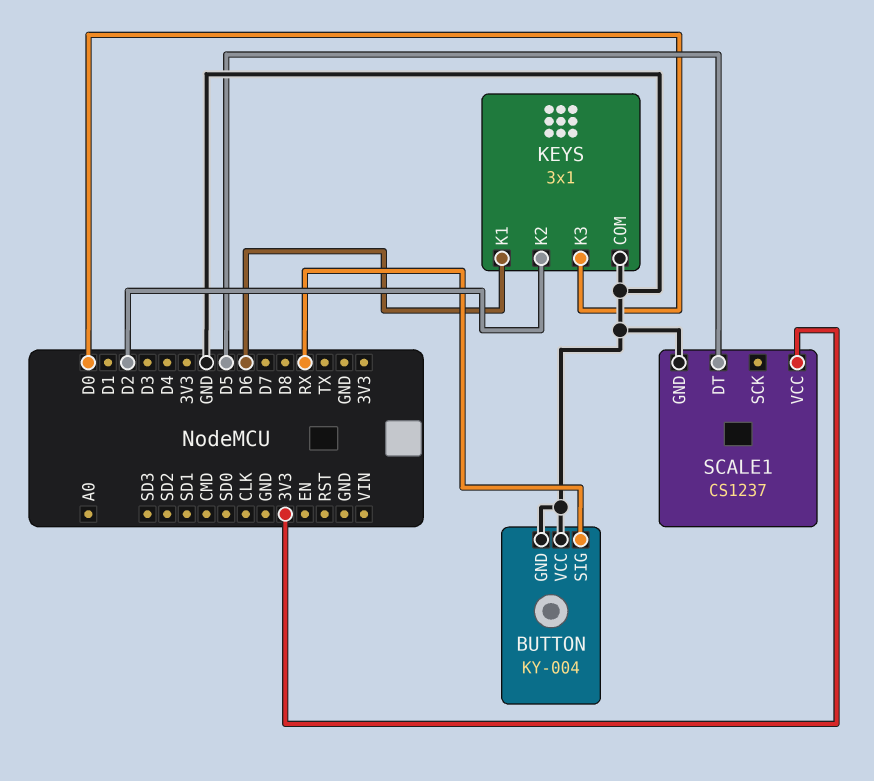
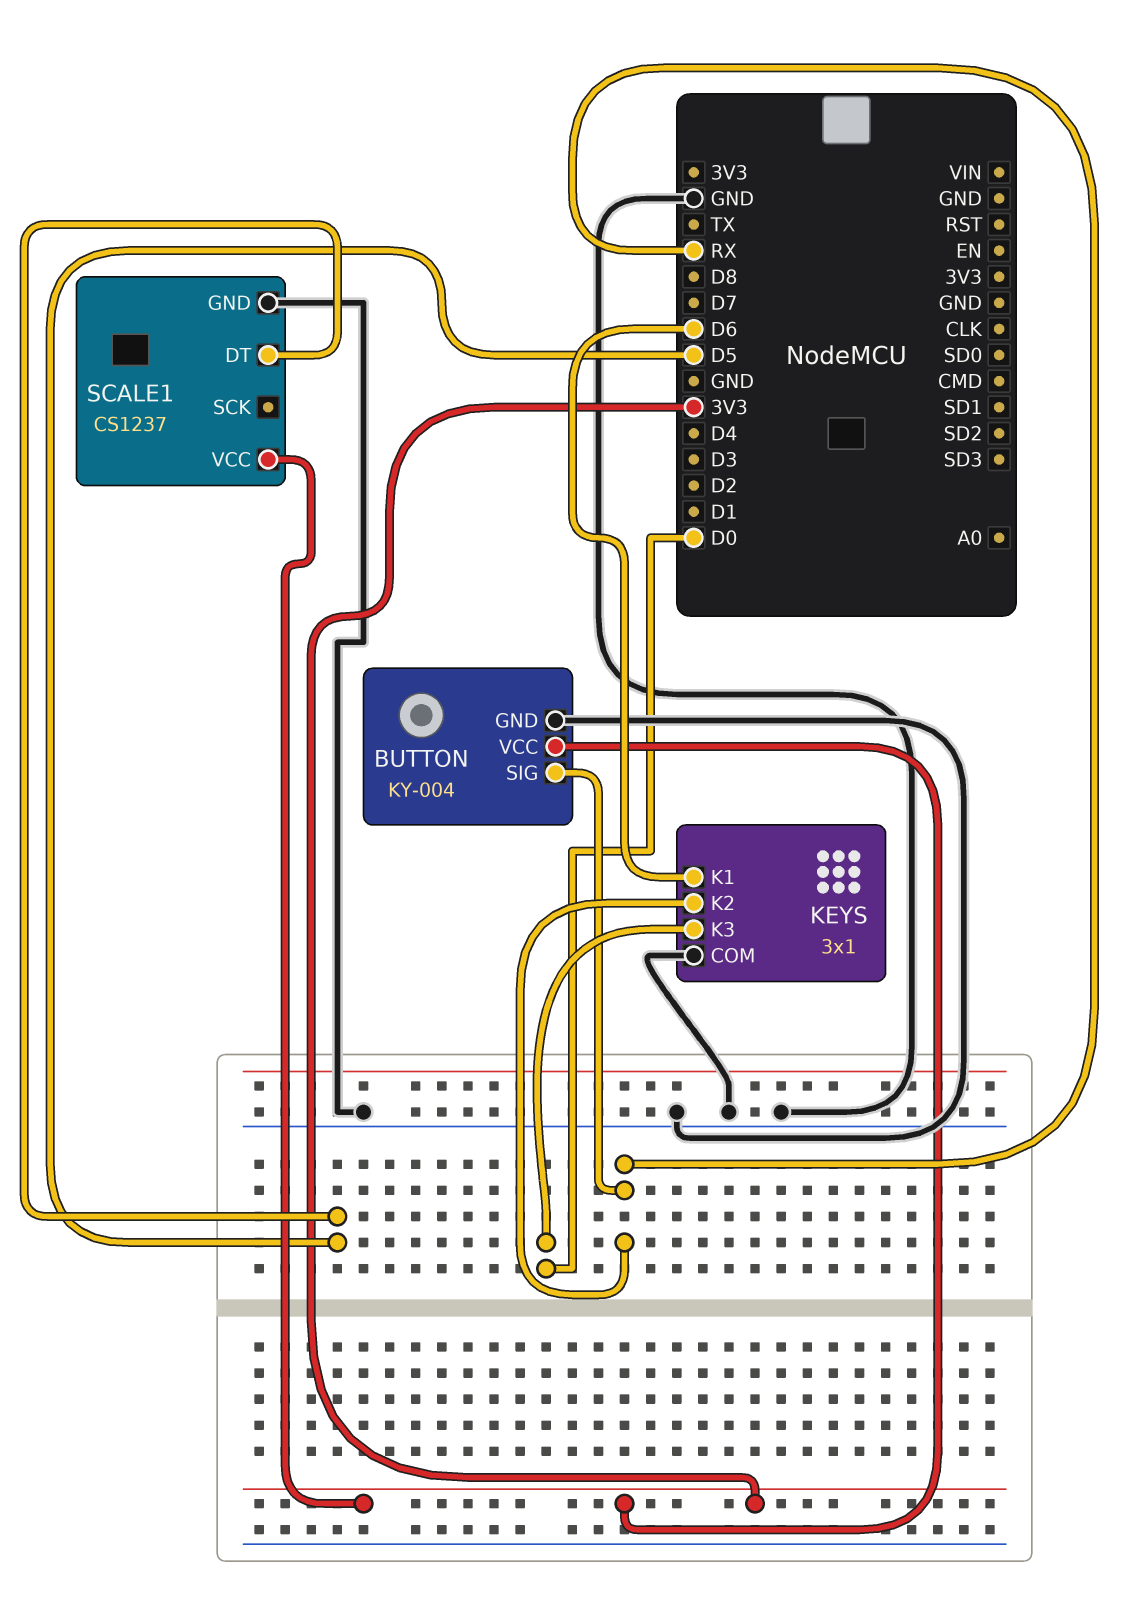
BUTTON pin VCC: GND -> 3V3
KEYS pin K2: D2 -> RX

